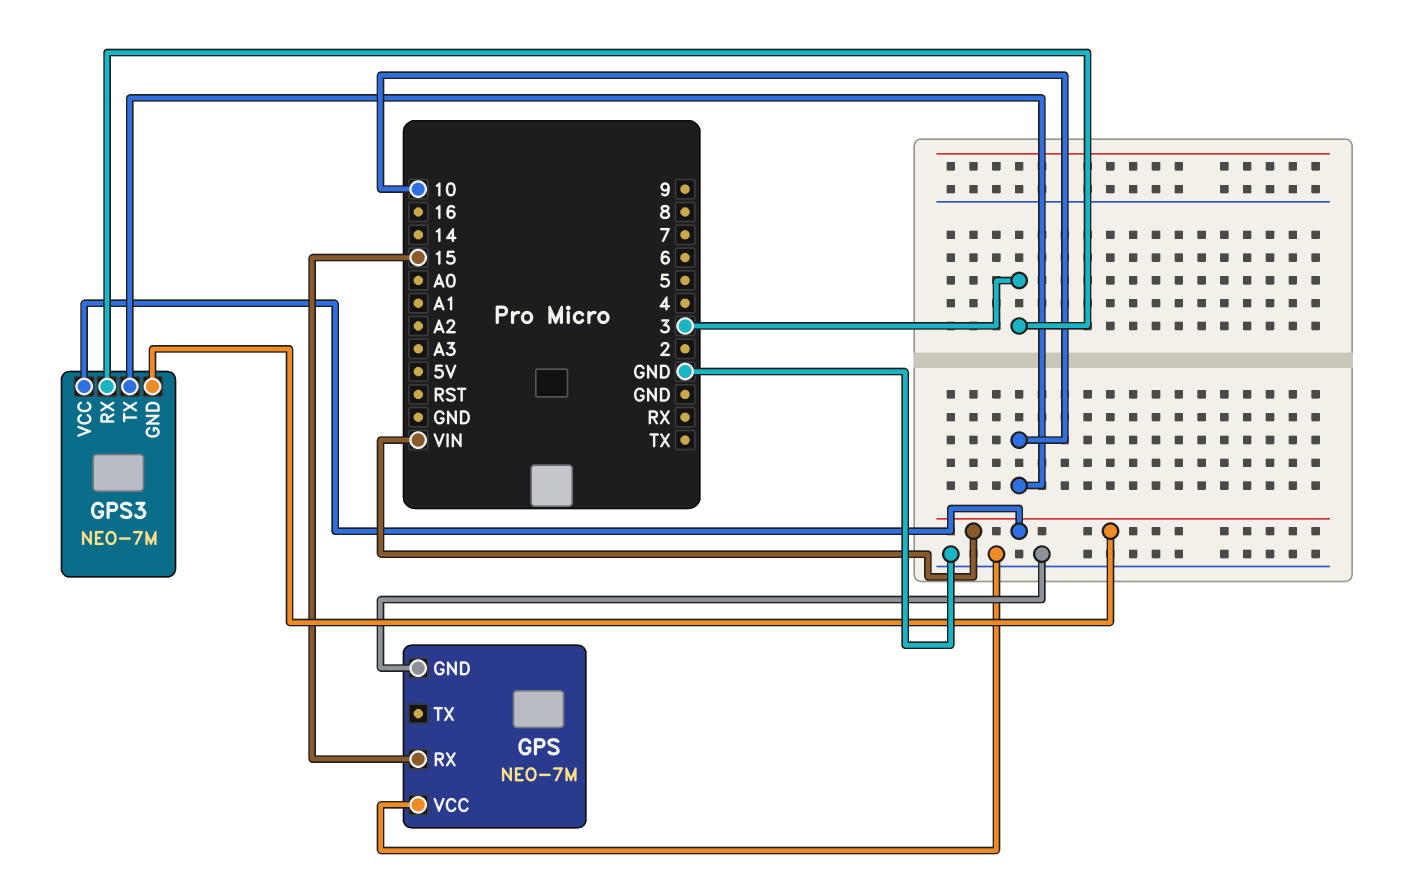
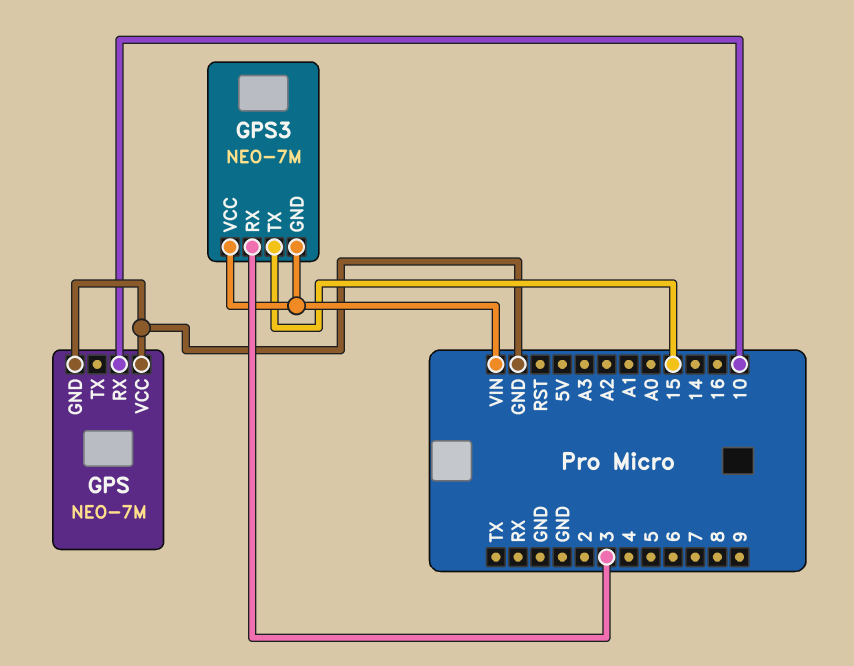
GPS pin RX: 15 -> 10
GPS3 pin TX: 10 -> 15

